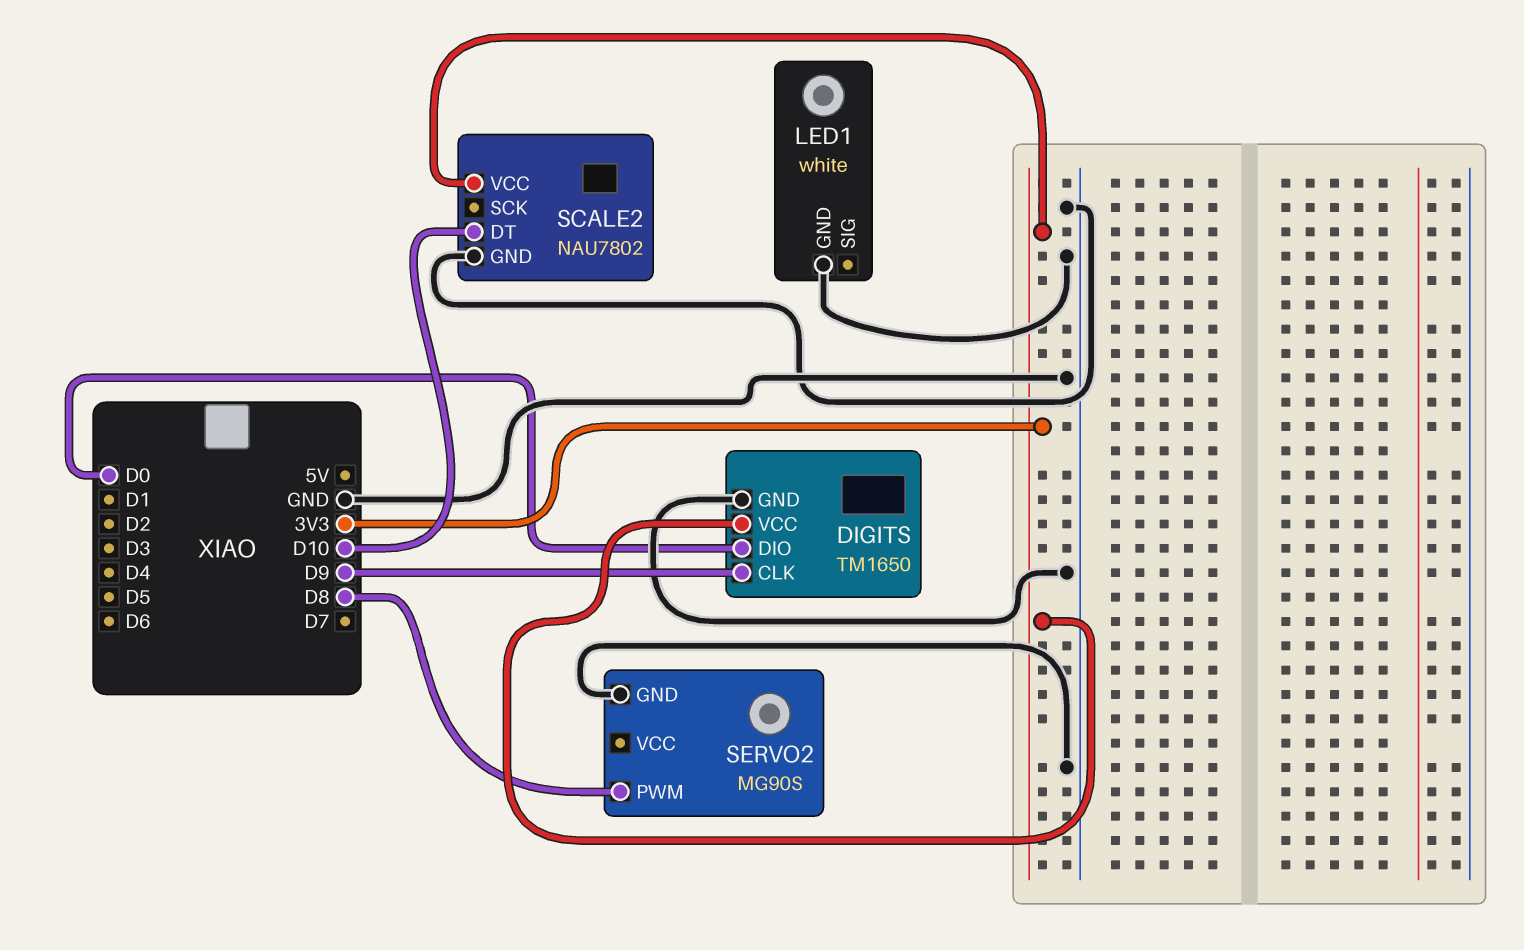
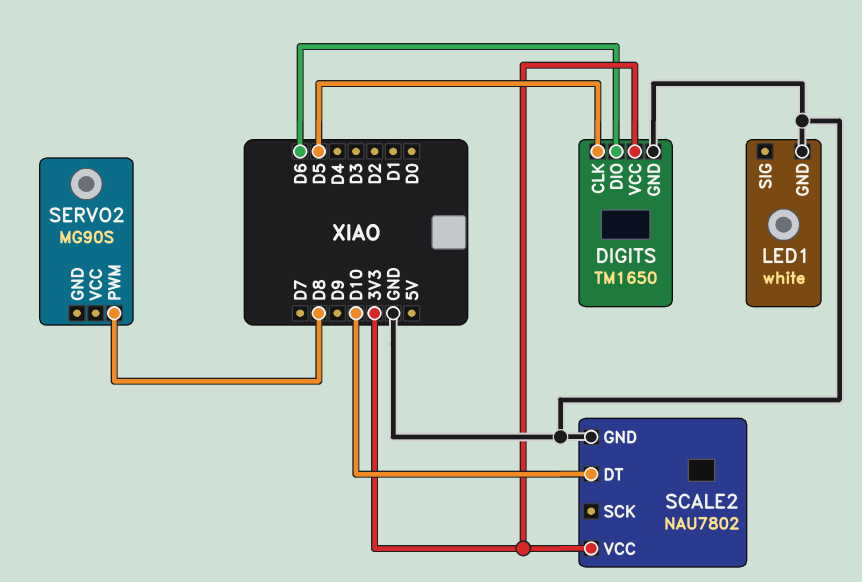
DIGITS pin CLK: D9 -> D5
DIGITS pin DIO: D0 -> D6
SERVO2 pin GND: GND -> none

